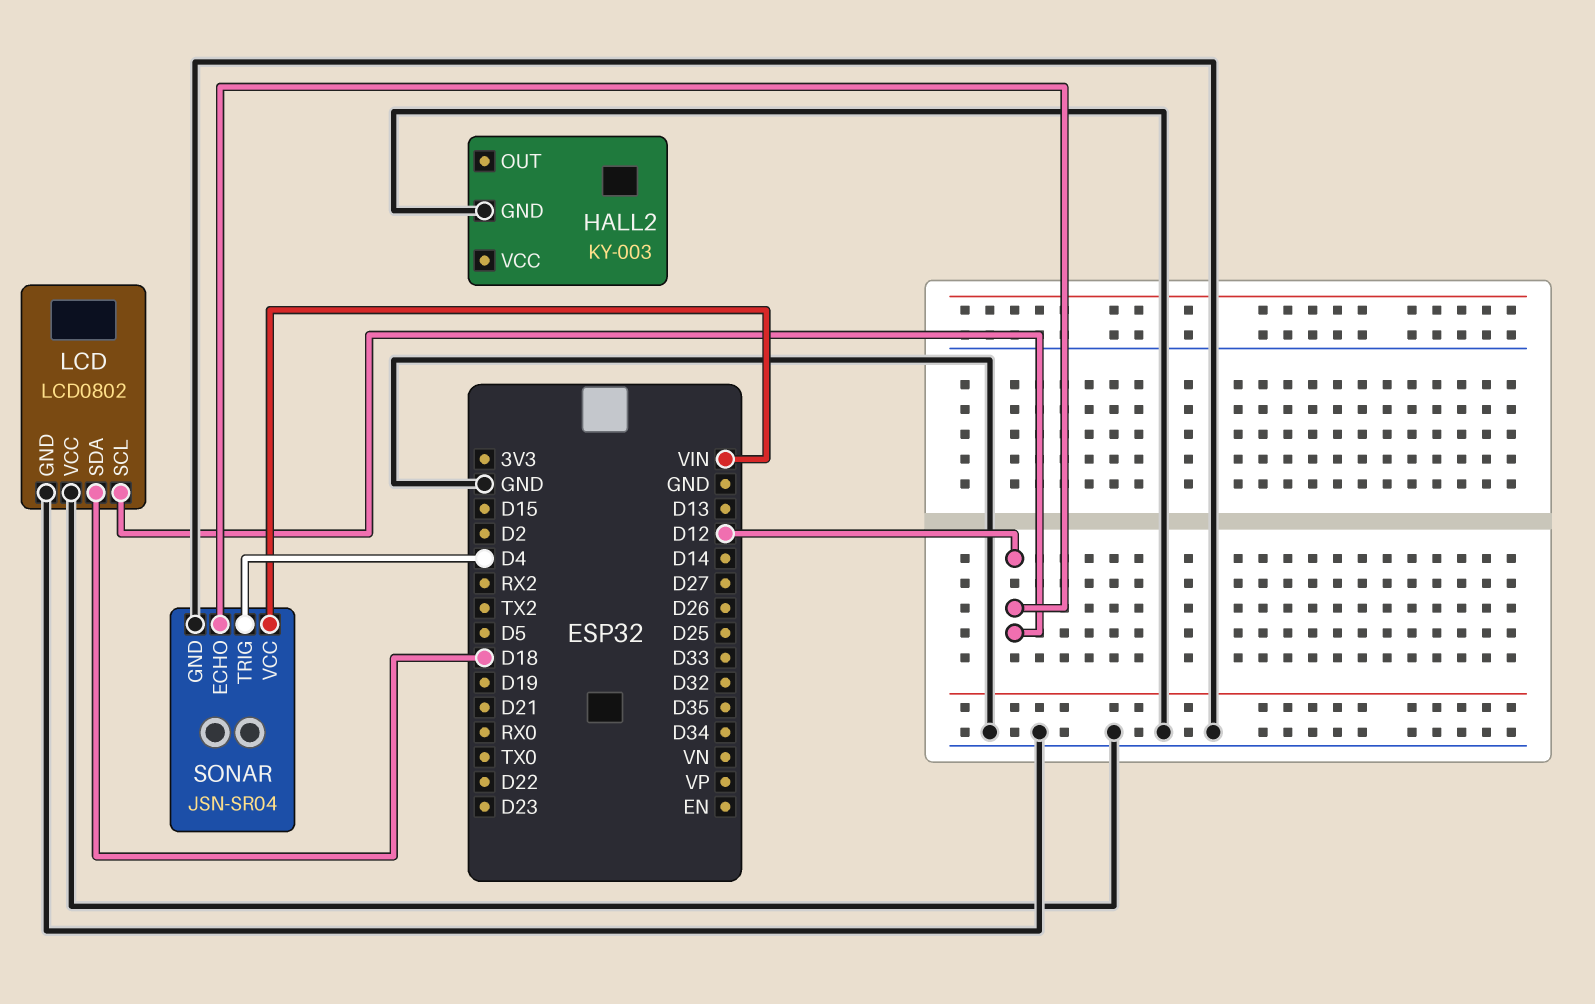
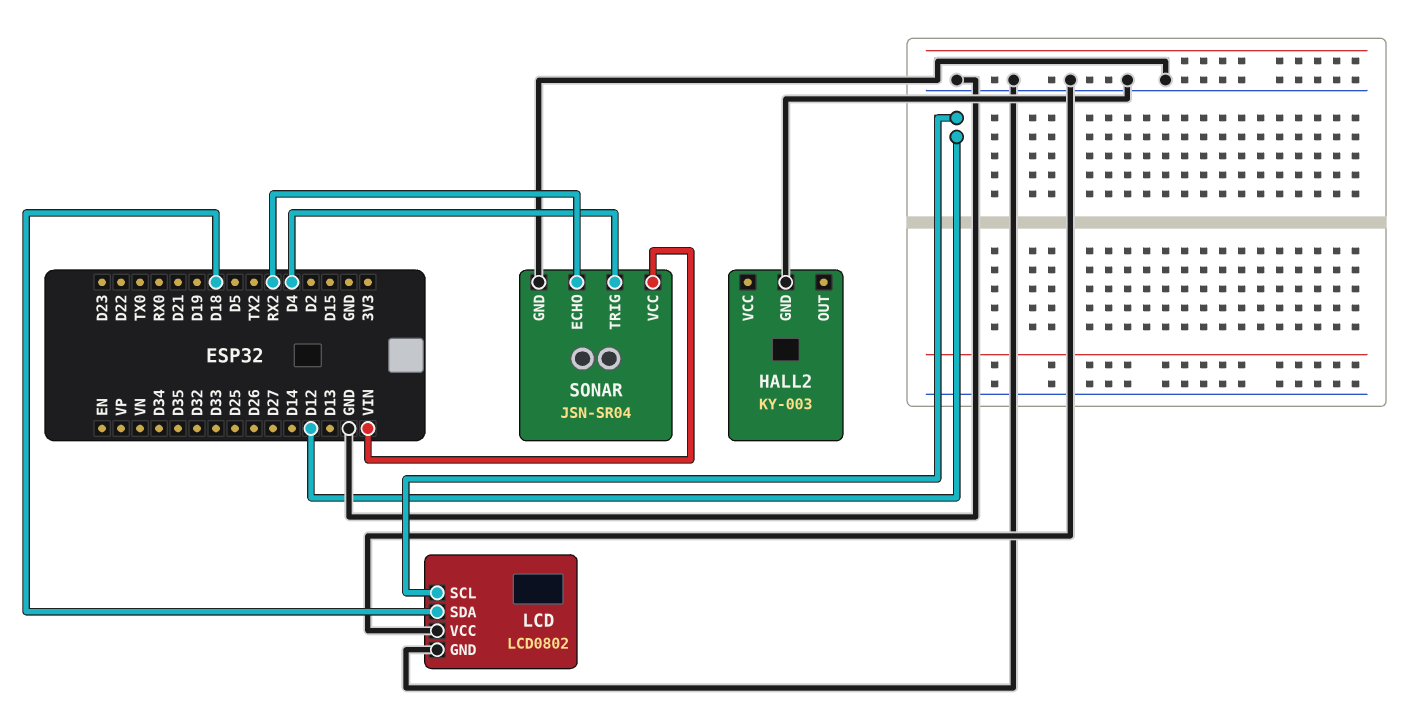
SONAR pin ECHO: D12 -> RX2

